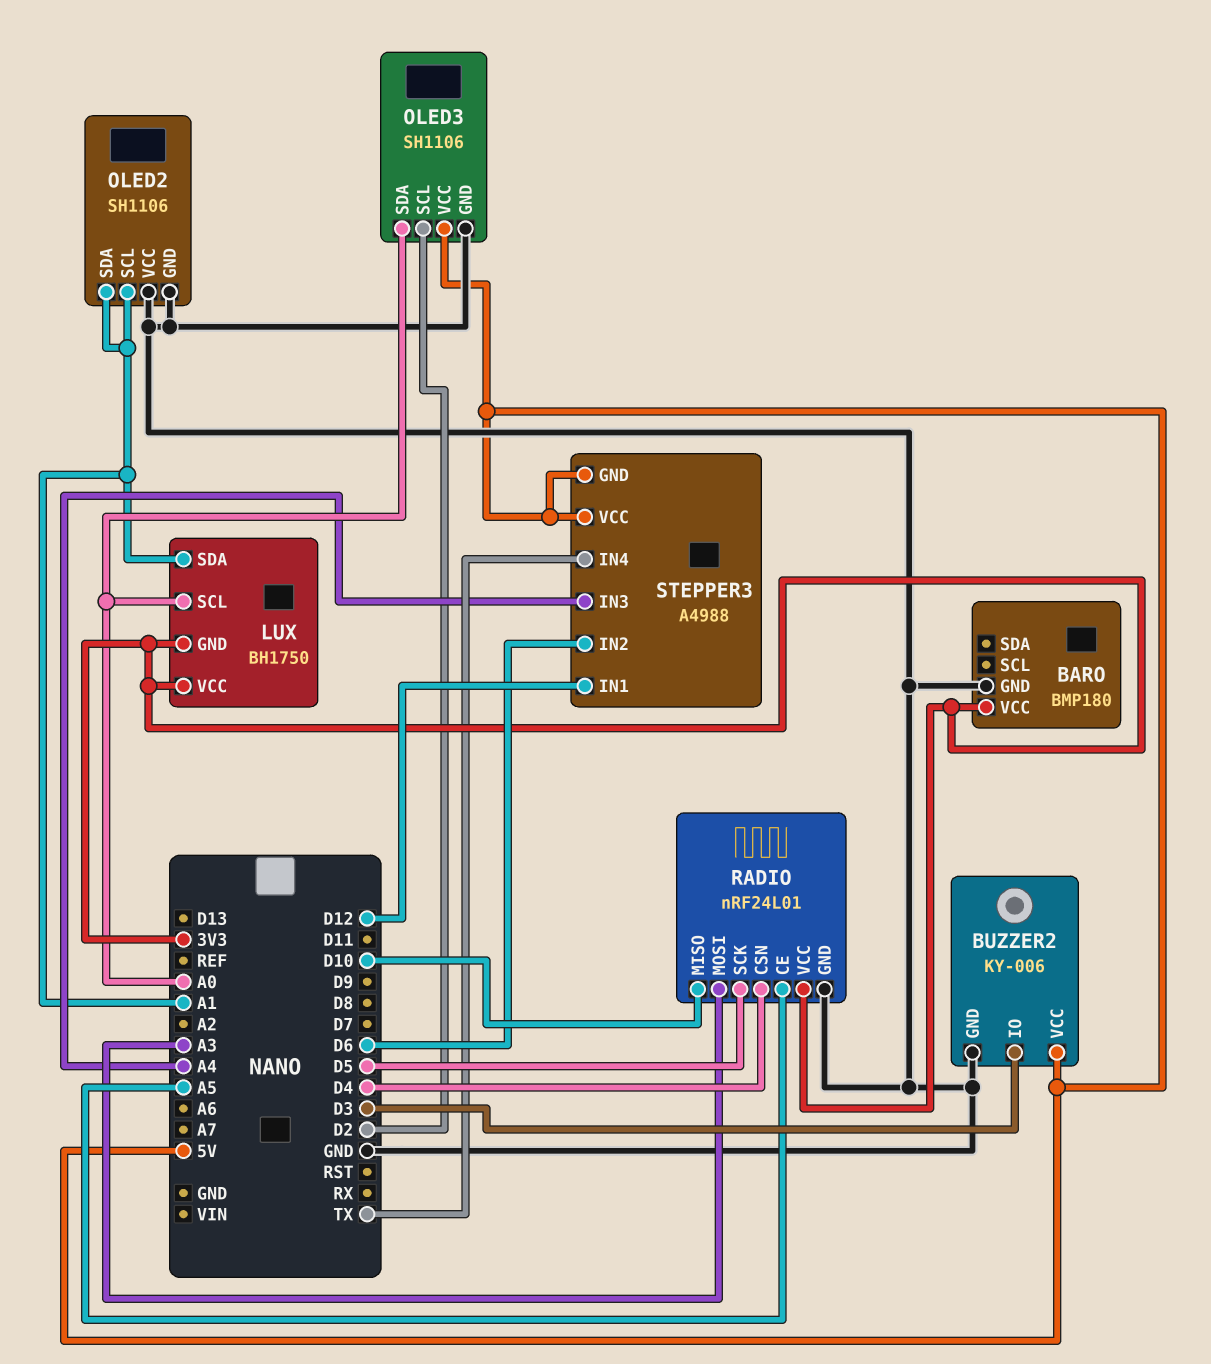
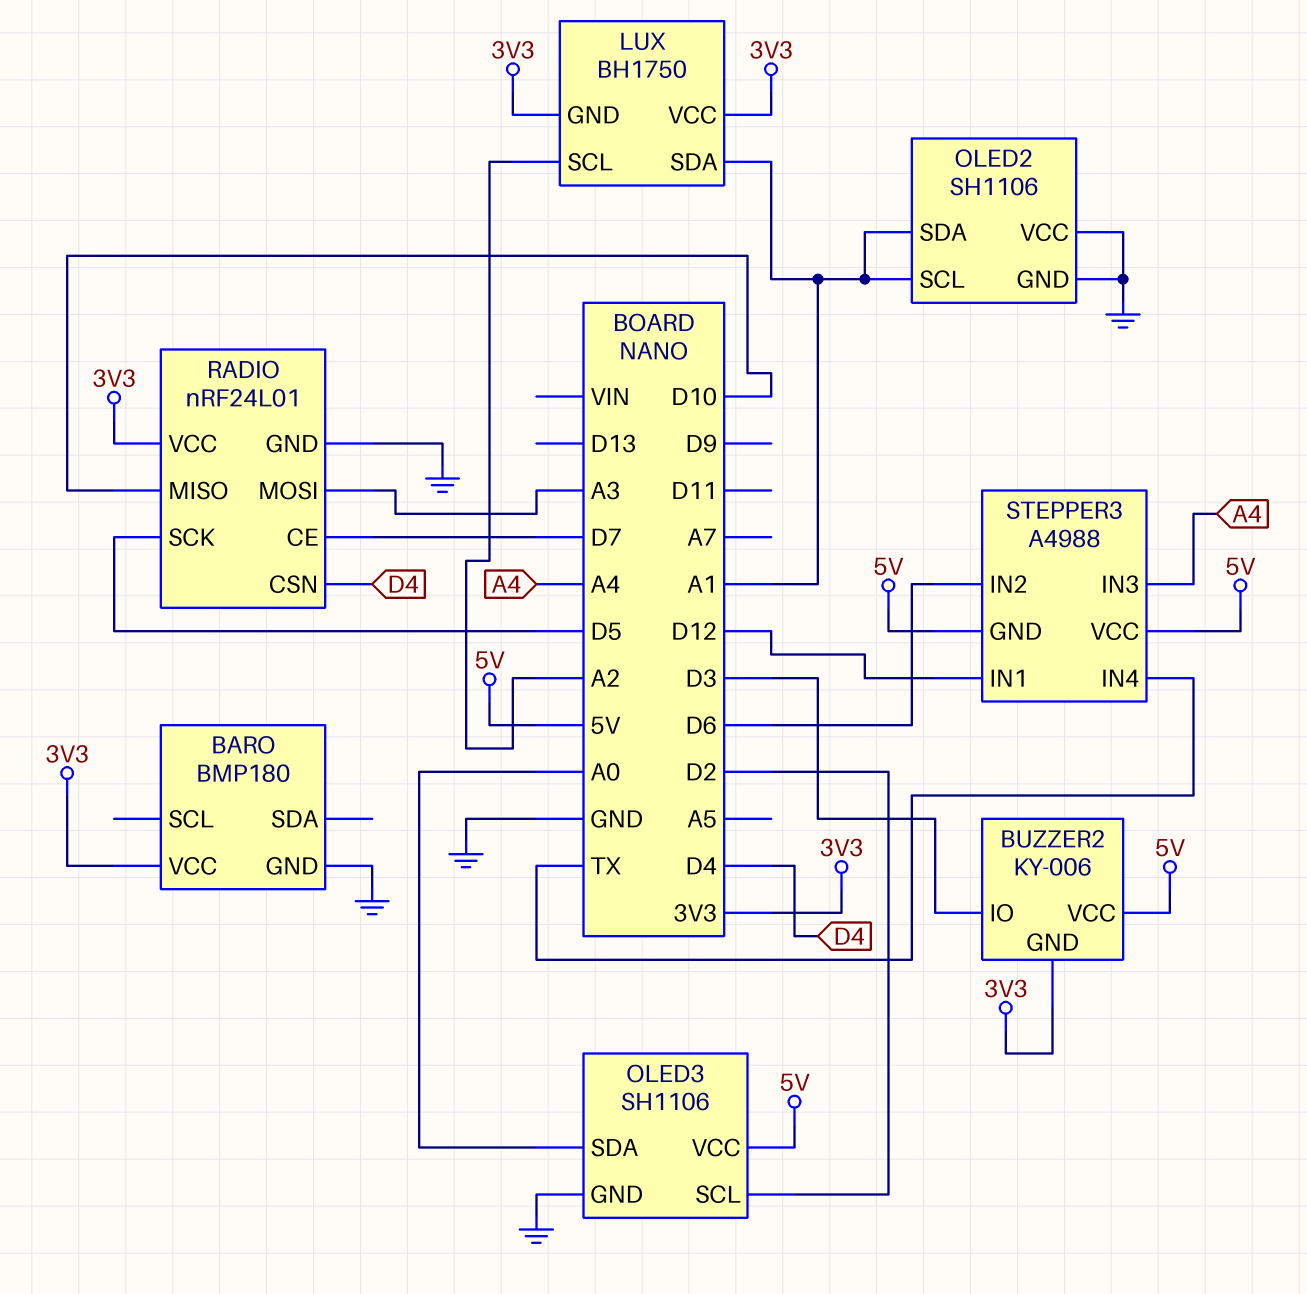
BUZZER2 pin GND: GND -> 3V3
LUX pin SCL: A0 -> A2
RADIO pin CE: A5 -> D7

